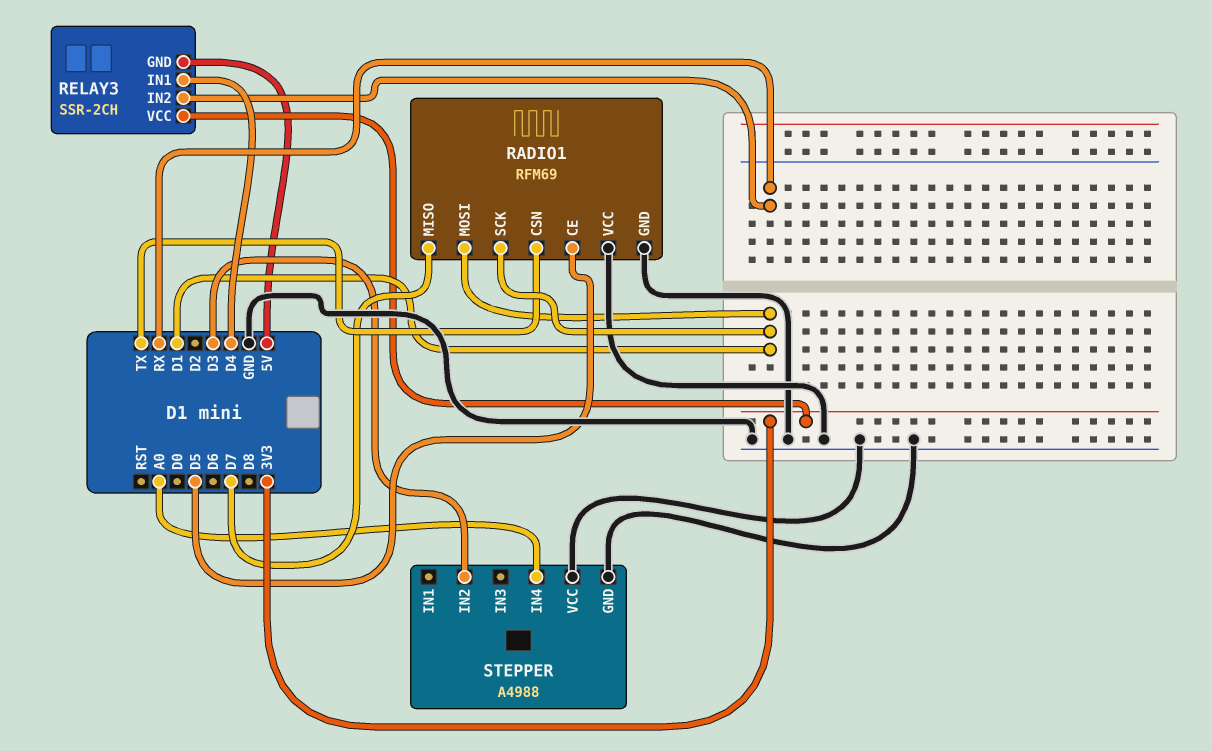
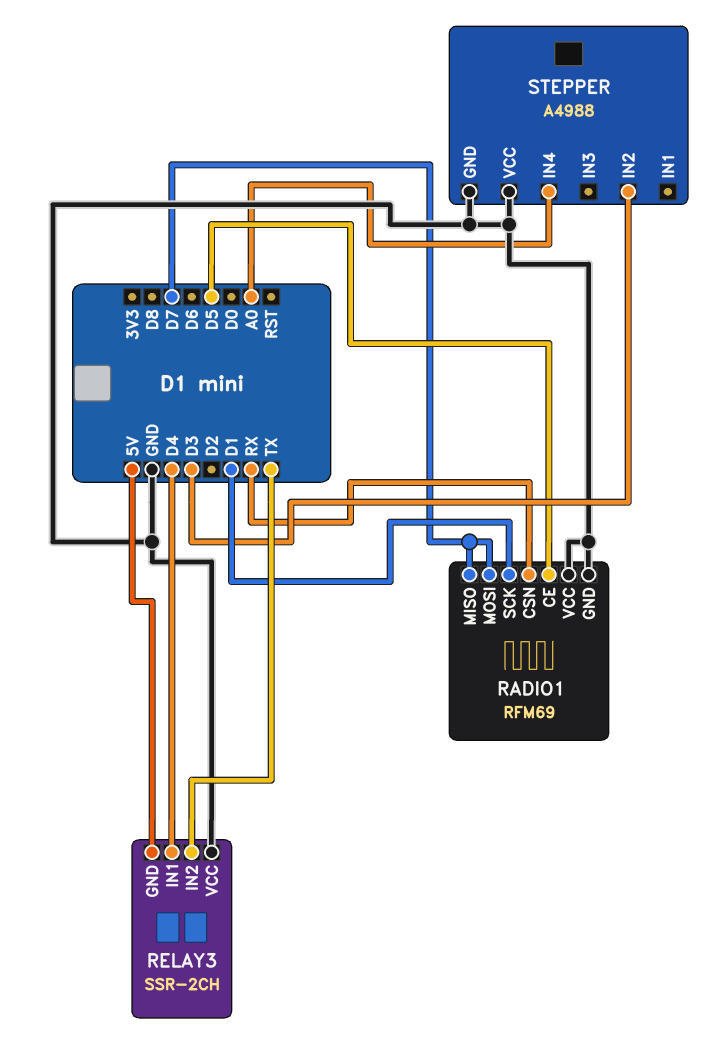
RADIO1 pin CSN: TX -> RX
RADIO1 pin MOSI: D1 -> D7
RELAY3 pin IN2: RX -> TX
RELAY3 pin VCC: 3V3 -> GND

